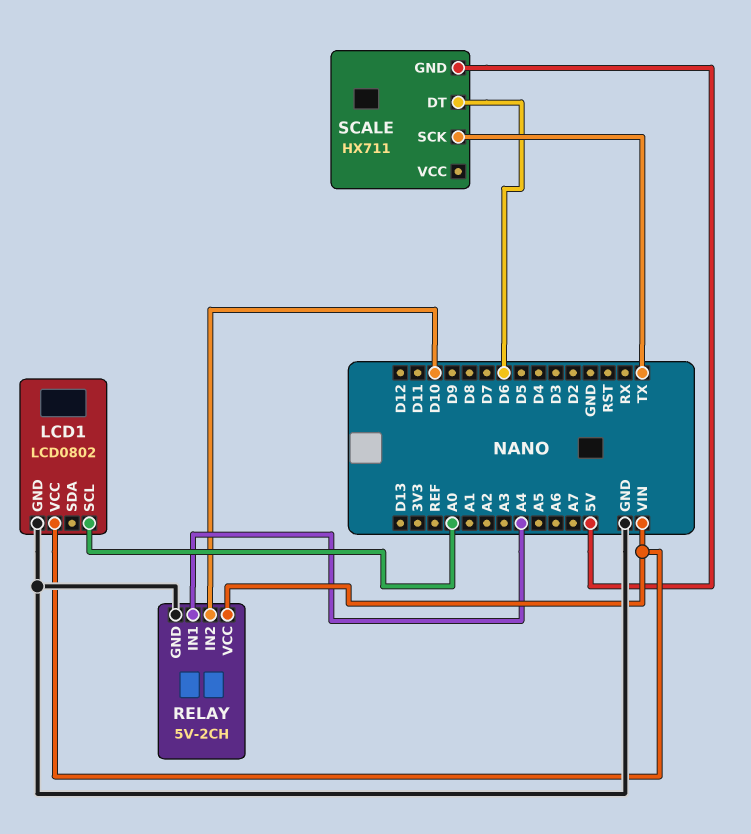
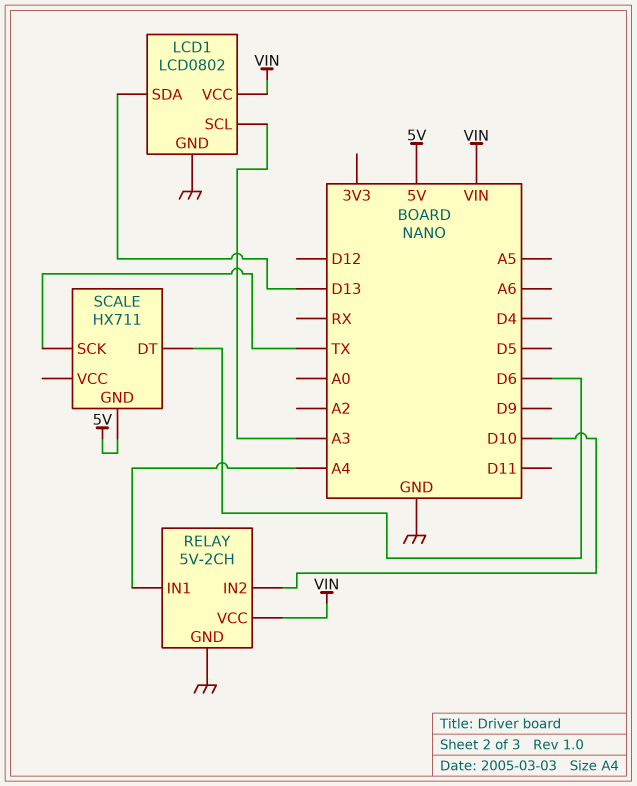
LCD1 pin SCL: A0 -> A3
LCD1 pin SDA: none -> D13

